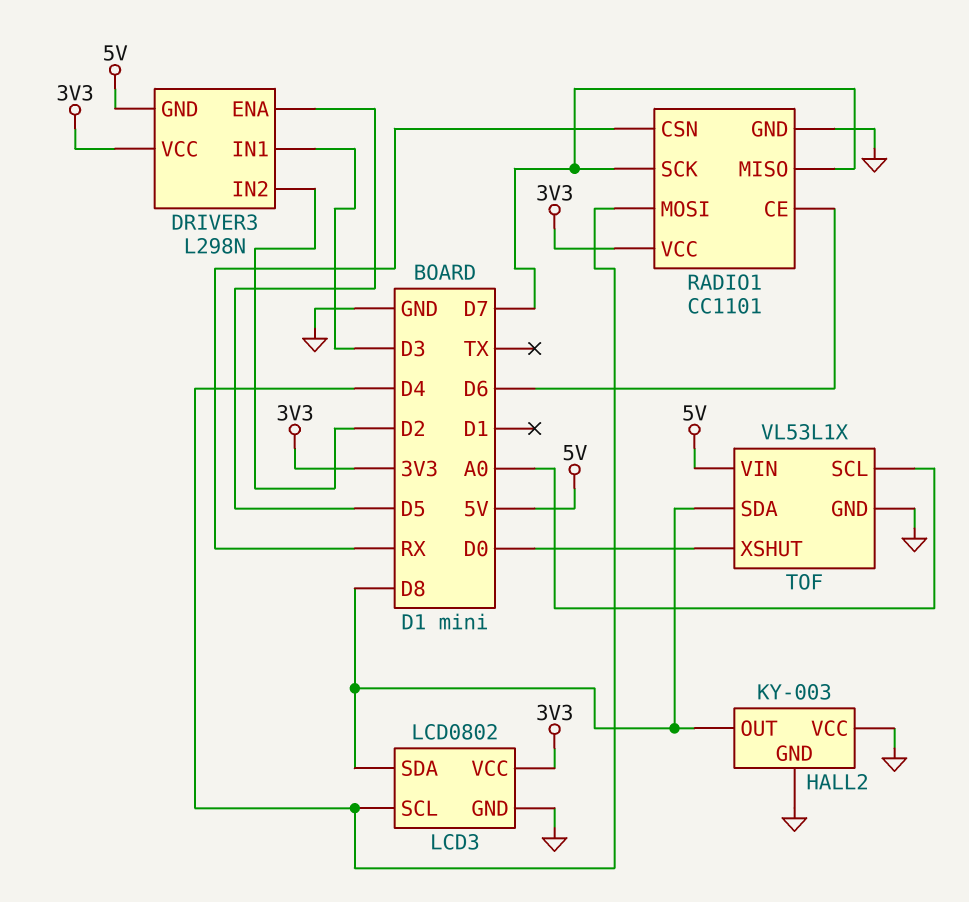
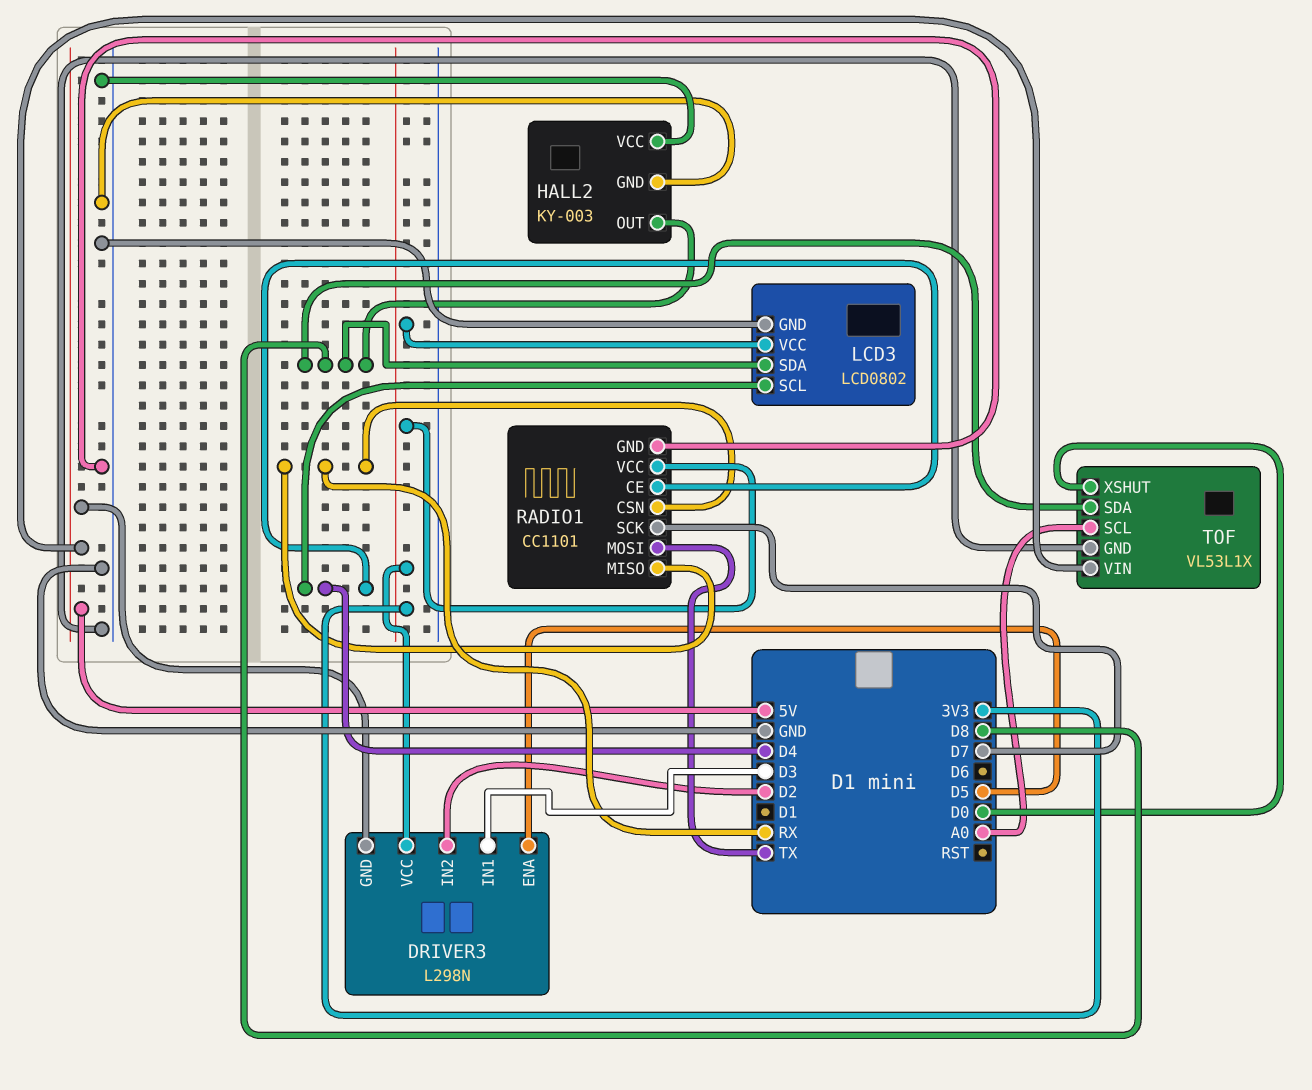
RADIO1 pin CE: D6 -> D4
RADIO1 pin MISO: D7 -> RX
RADIO1 pin MOSI: D4 -> TX

